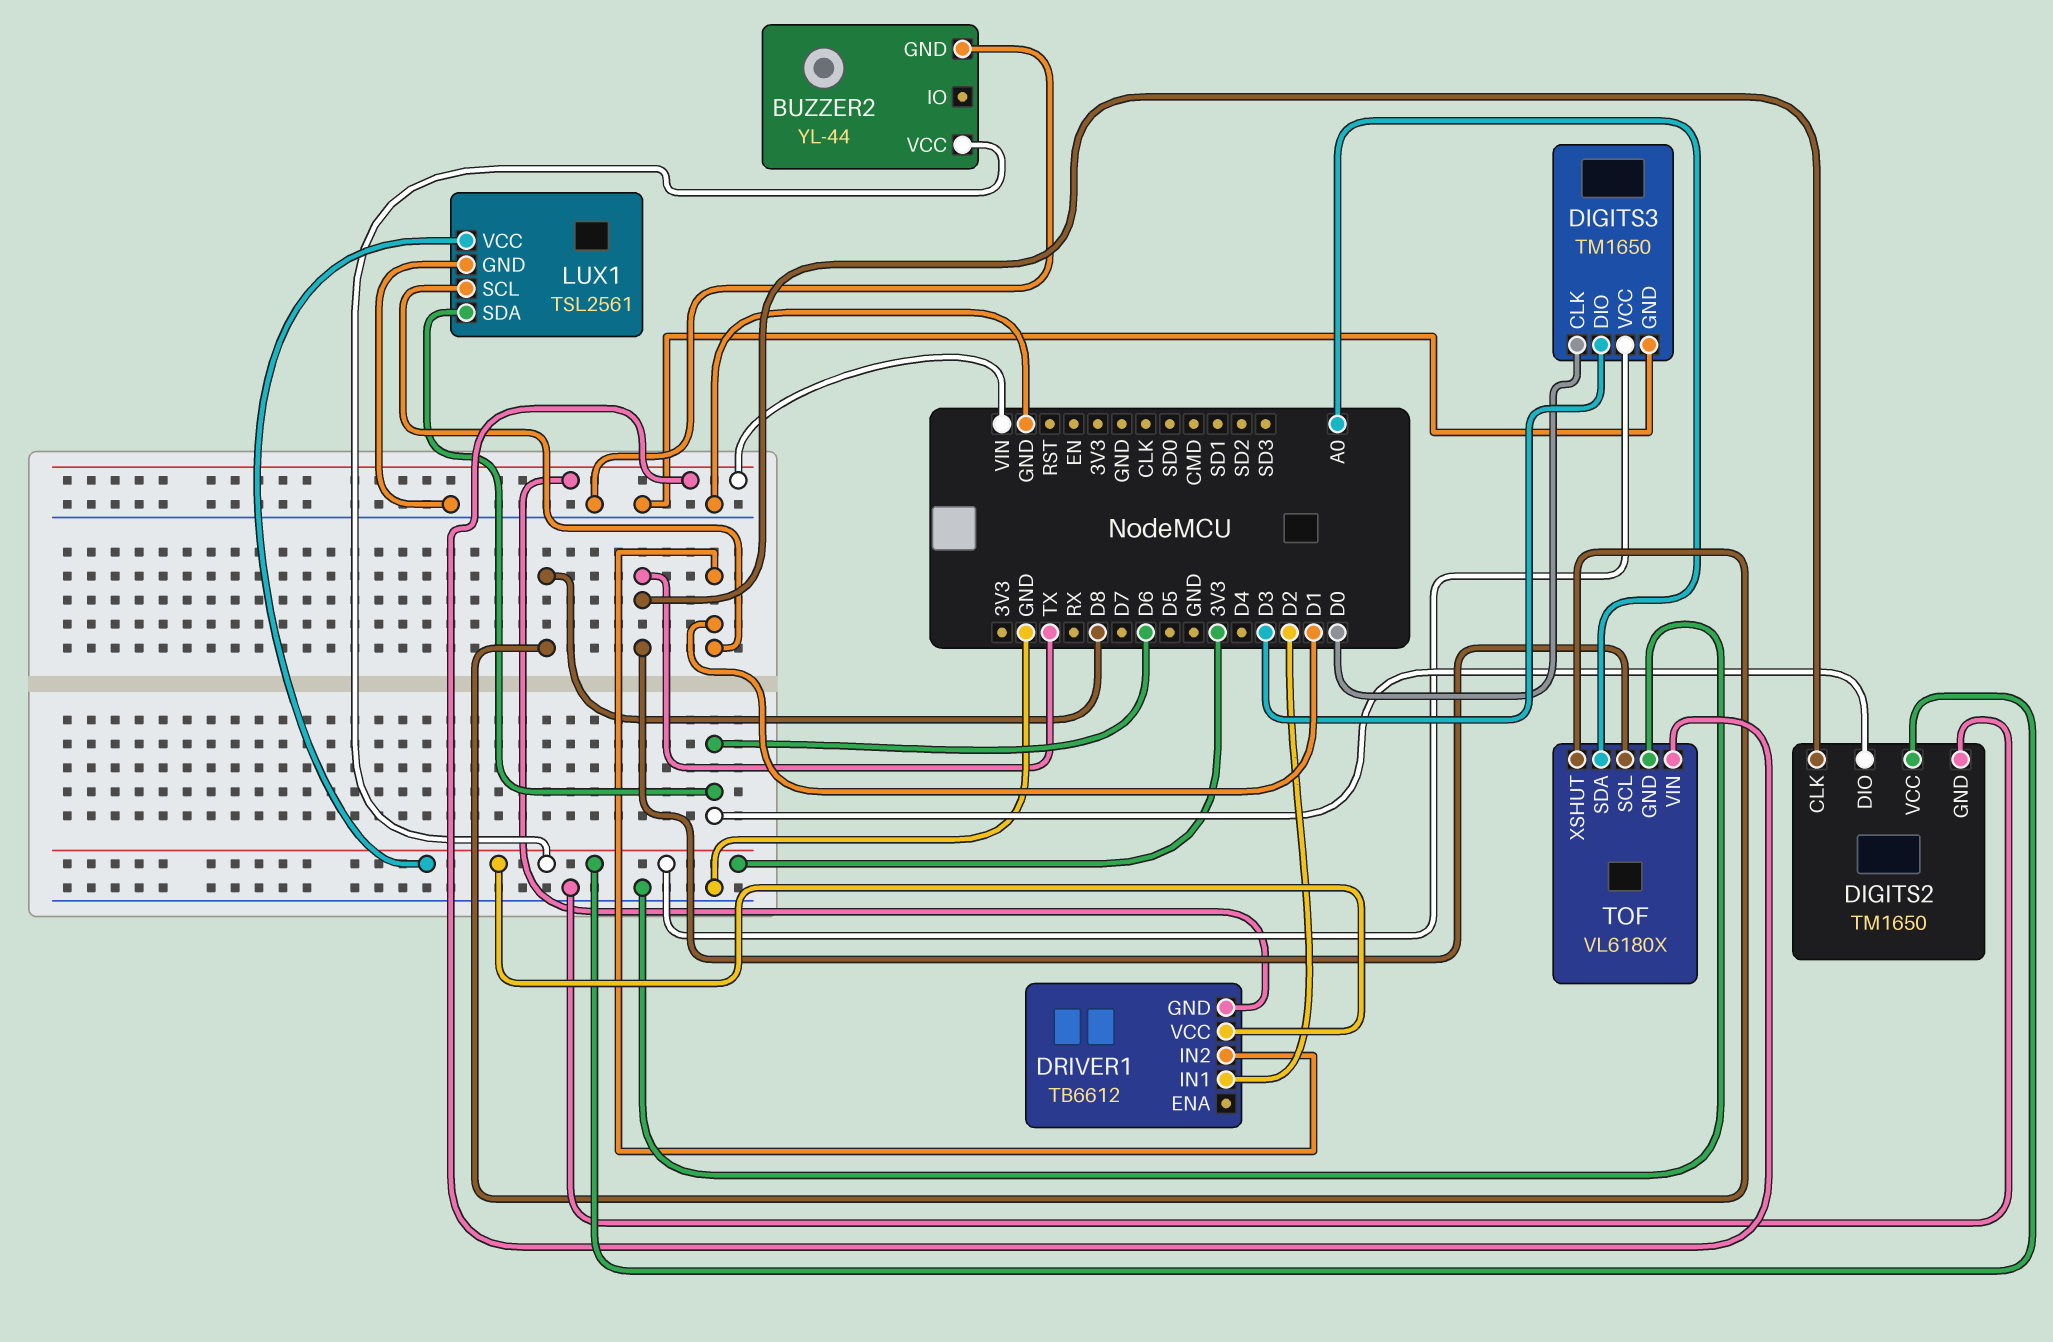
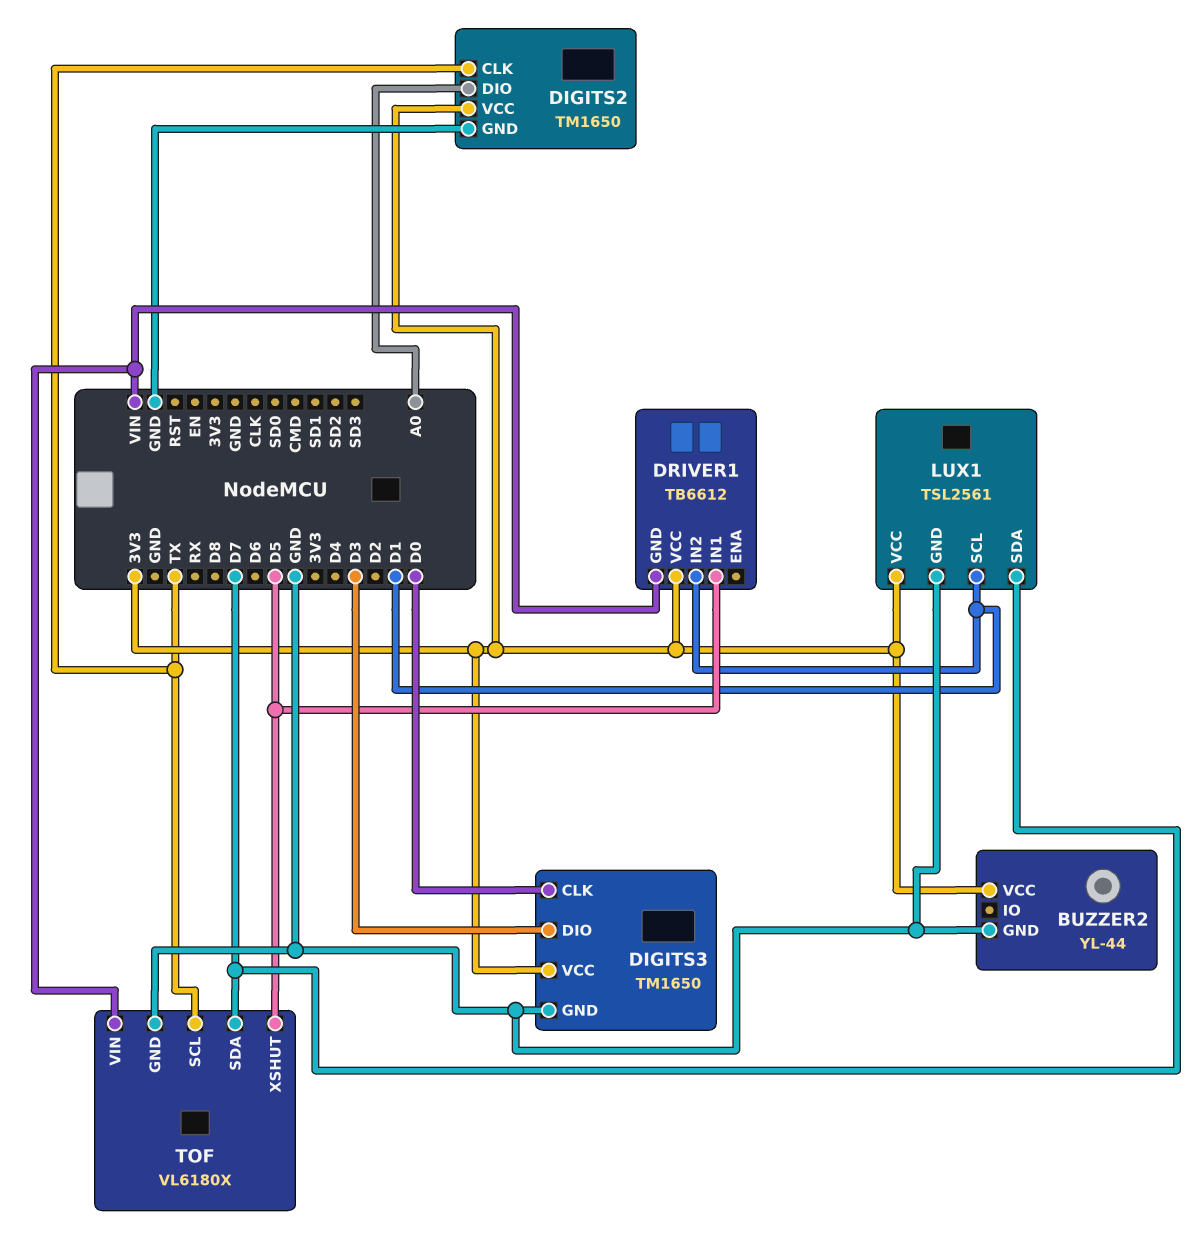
DIGITS2 pin DIO: D6 -> A0
DRIVER1 pin IN1: D2 -> D5
LUX1 pin SDA: D6 -> D7
TOF pin SDA: A0 -> D7
TOF pin XSHUT: D8 -> D5

